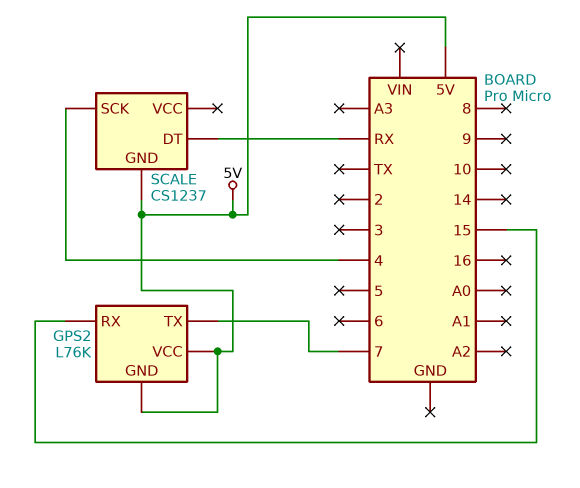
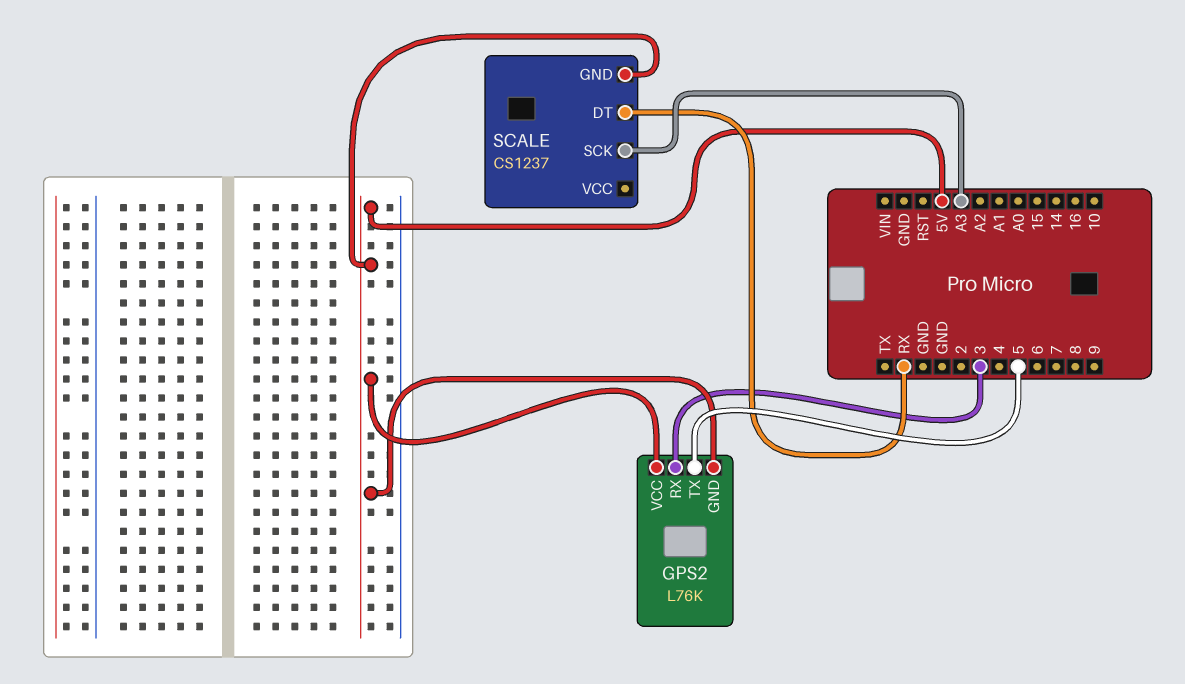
GPS2 pin RX: 15 -> 3
GPS2 pin TX: 7 -> 5
SCALE pin SCK: 4 -> A3

